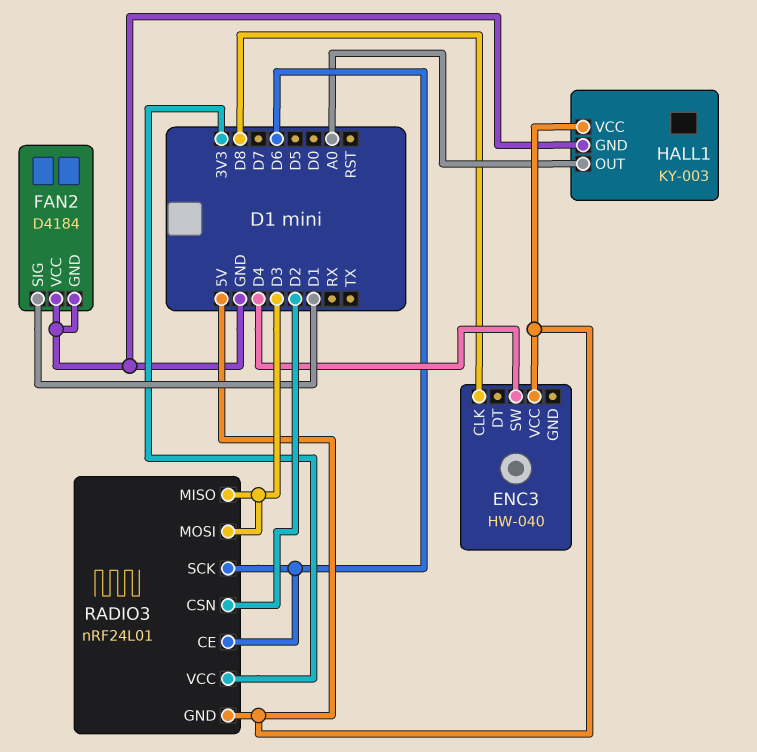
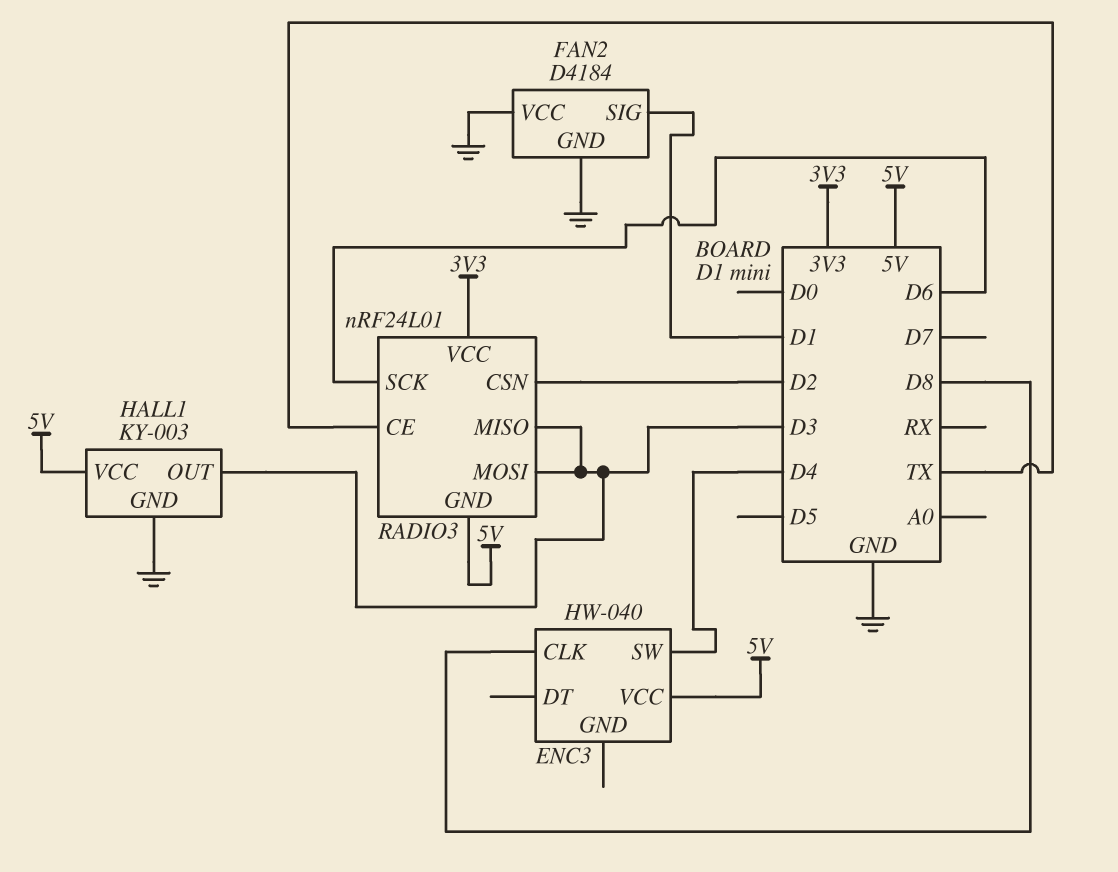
HALL1 pin OUT: A0 -> D3
RADIO3 pin CE: D6 -> TX

